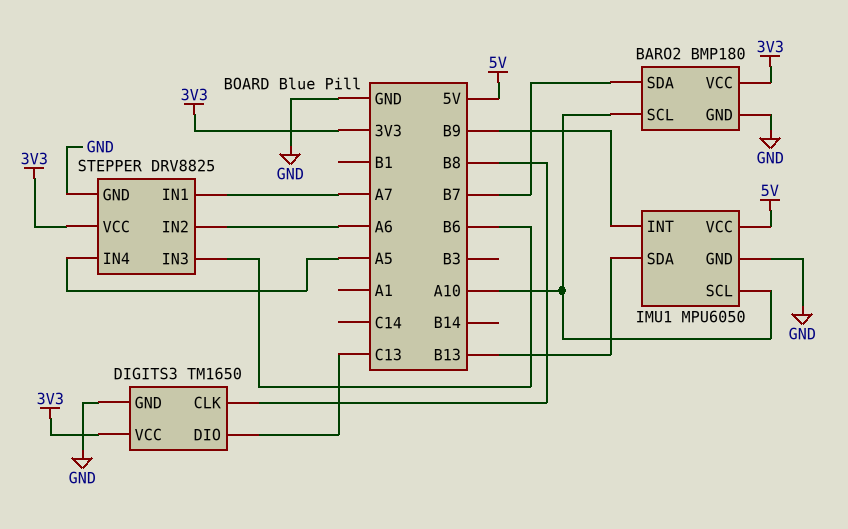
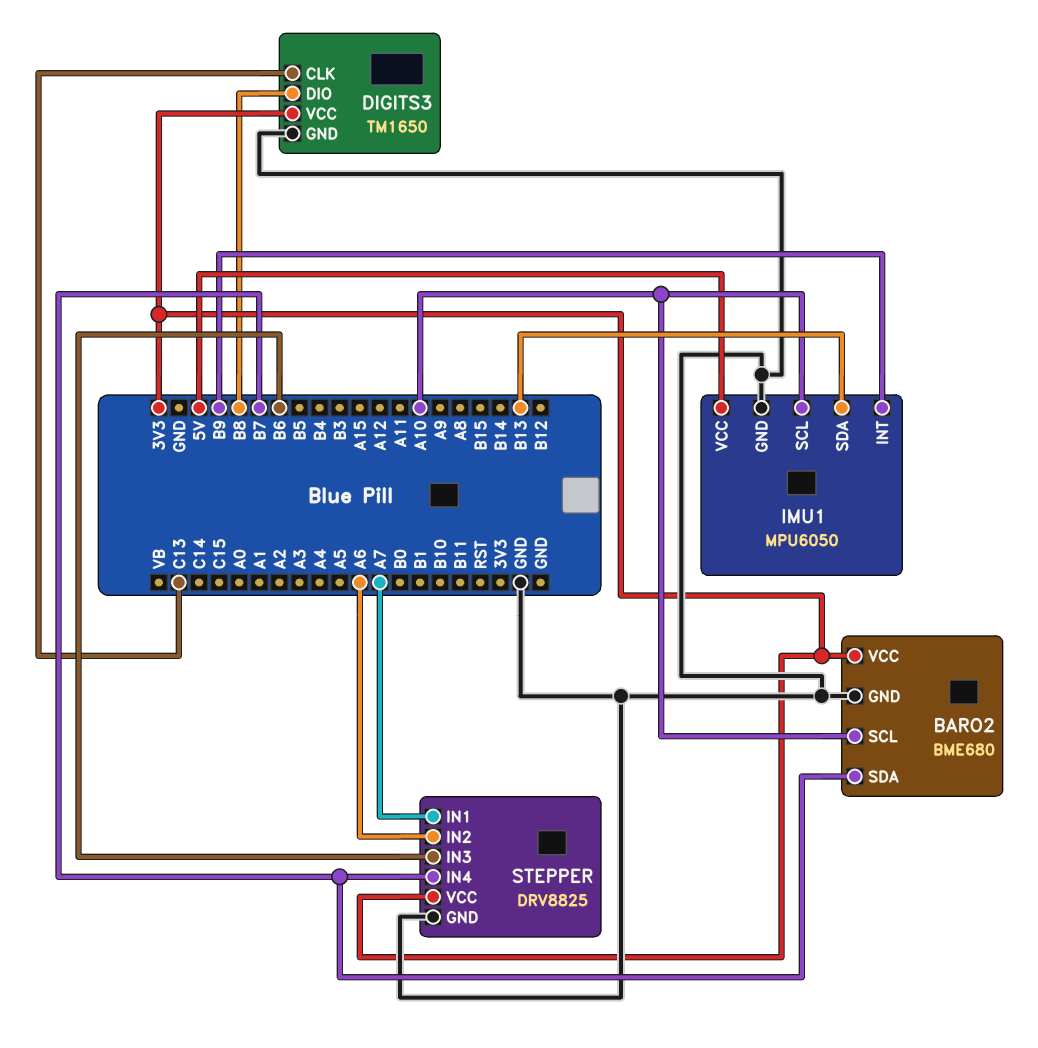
BARO2: BMP180 -> BME680
DIGITS3 pin CLK: B8 -> C13
DIGITS3 pin DIO: C13 -> B8
STEPPER pin IN4: A5 -> B7

